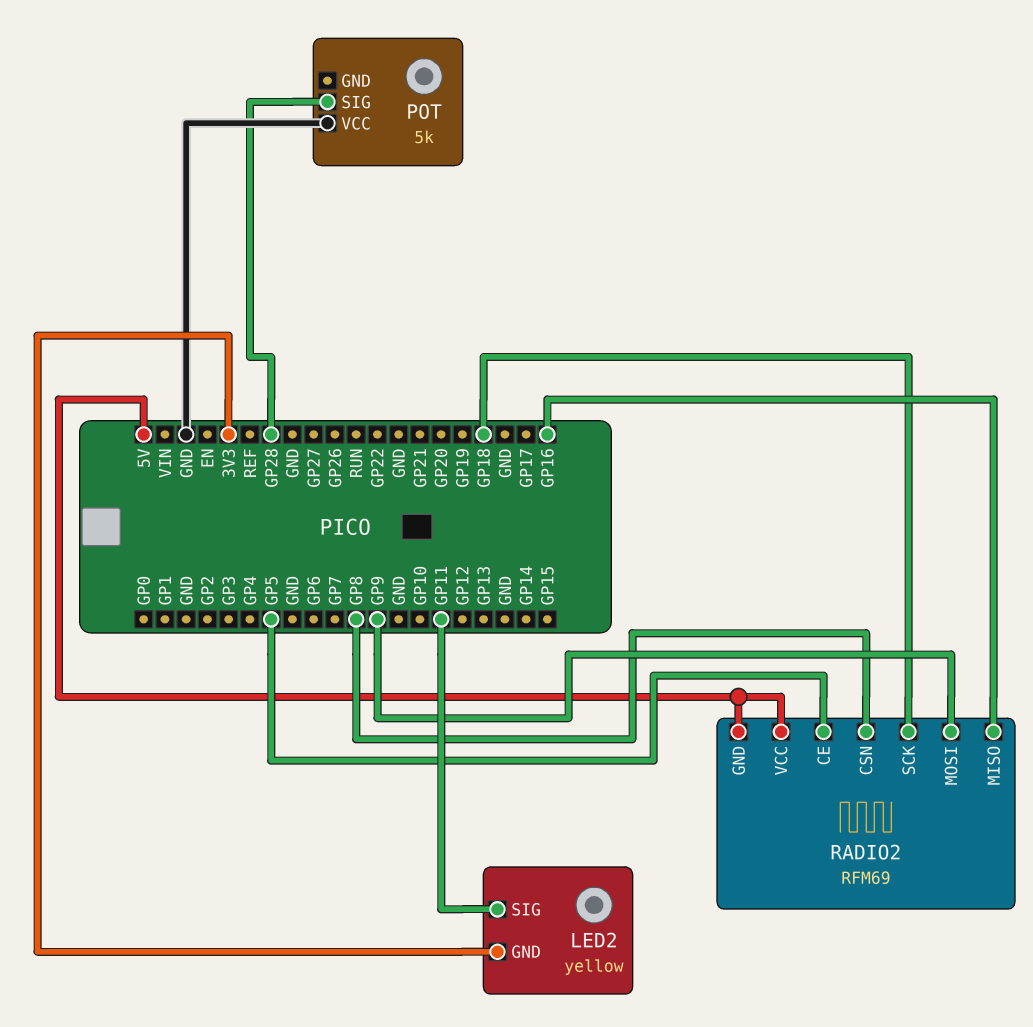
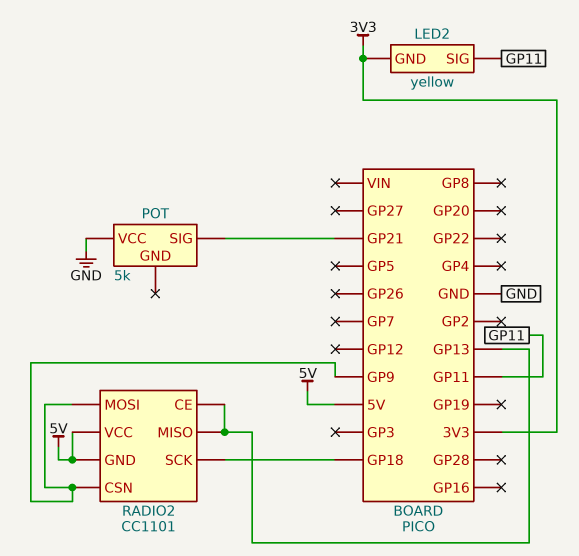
POT pin SIG: GP28 -> GP21
RADIO2: RFM69 -> CC1101
RADIO2 pin CE: GP5 -> GP13
RADIO2 pin CSN: GP8 -> GP9
RADIO2 pin MISO: GP16 -> GP13

